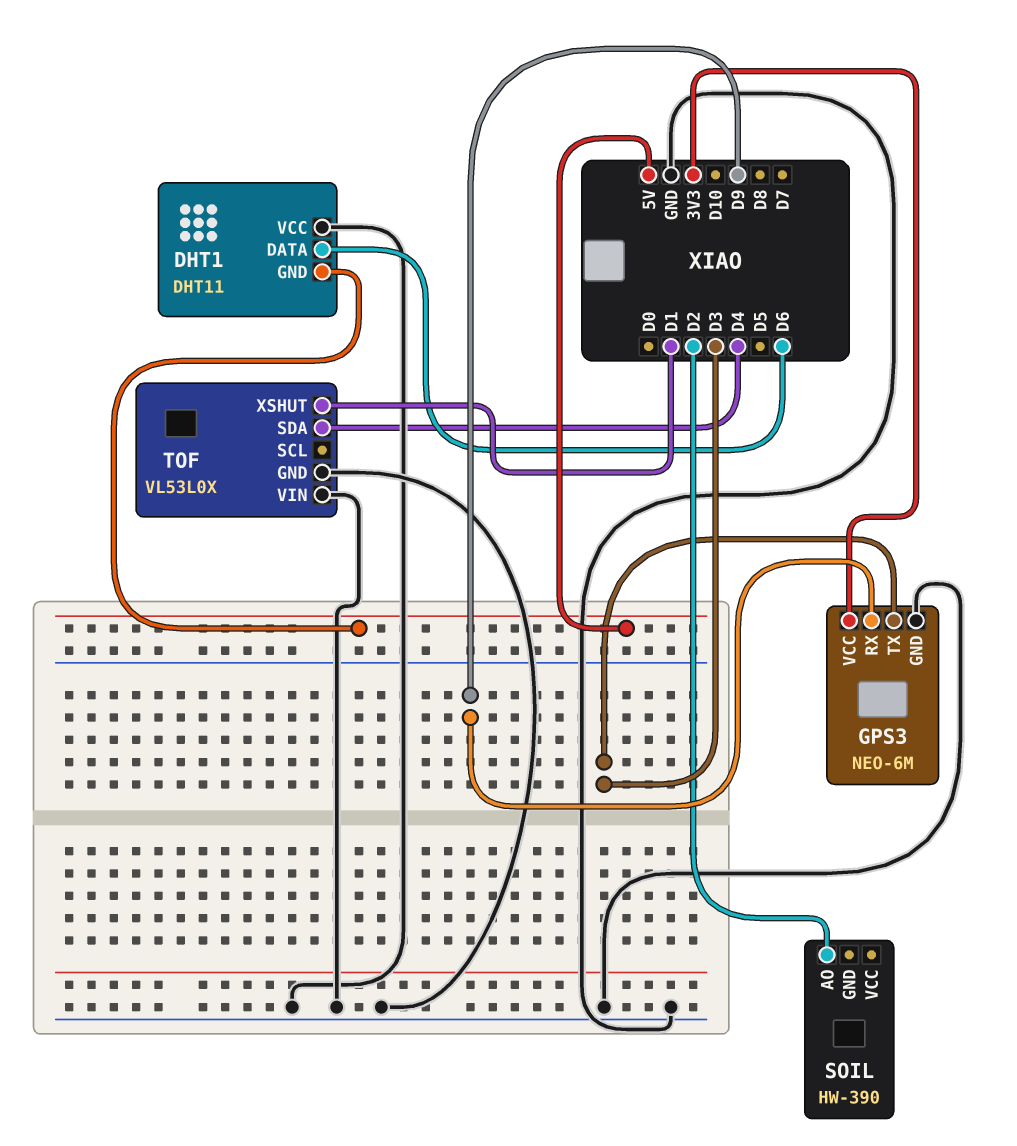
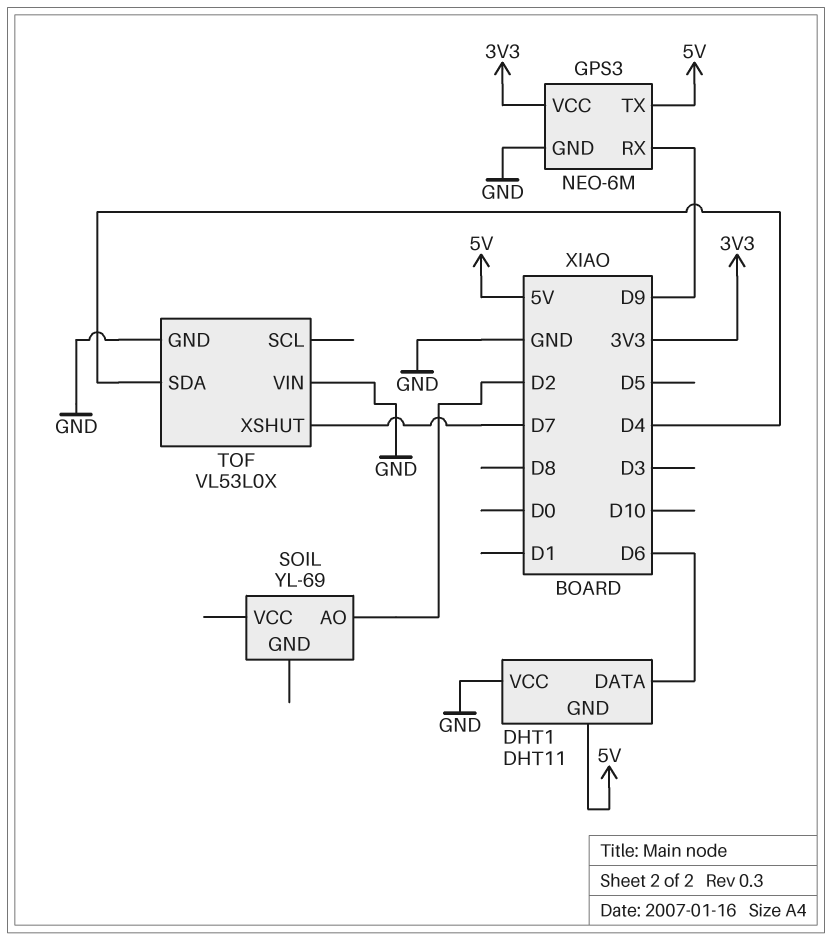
GPS3 pin TX: D3 -> 5V
SOIL: HW-390 -> YL-69
TOF pin XSHUT: D1 -> D7

